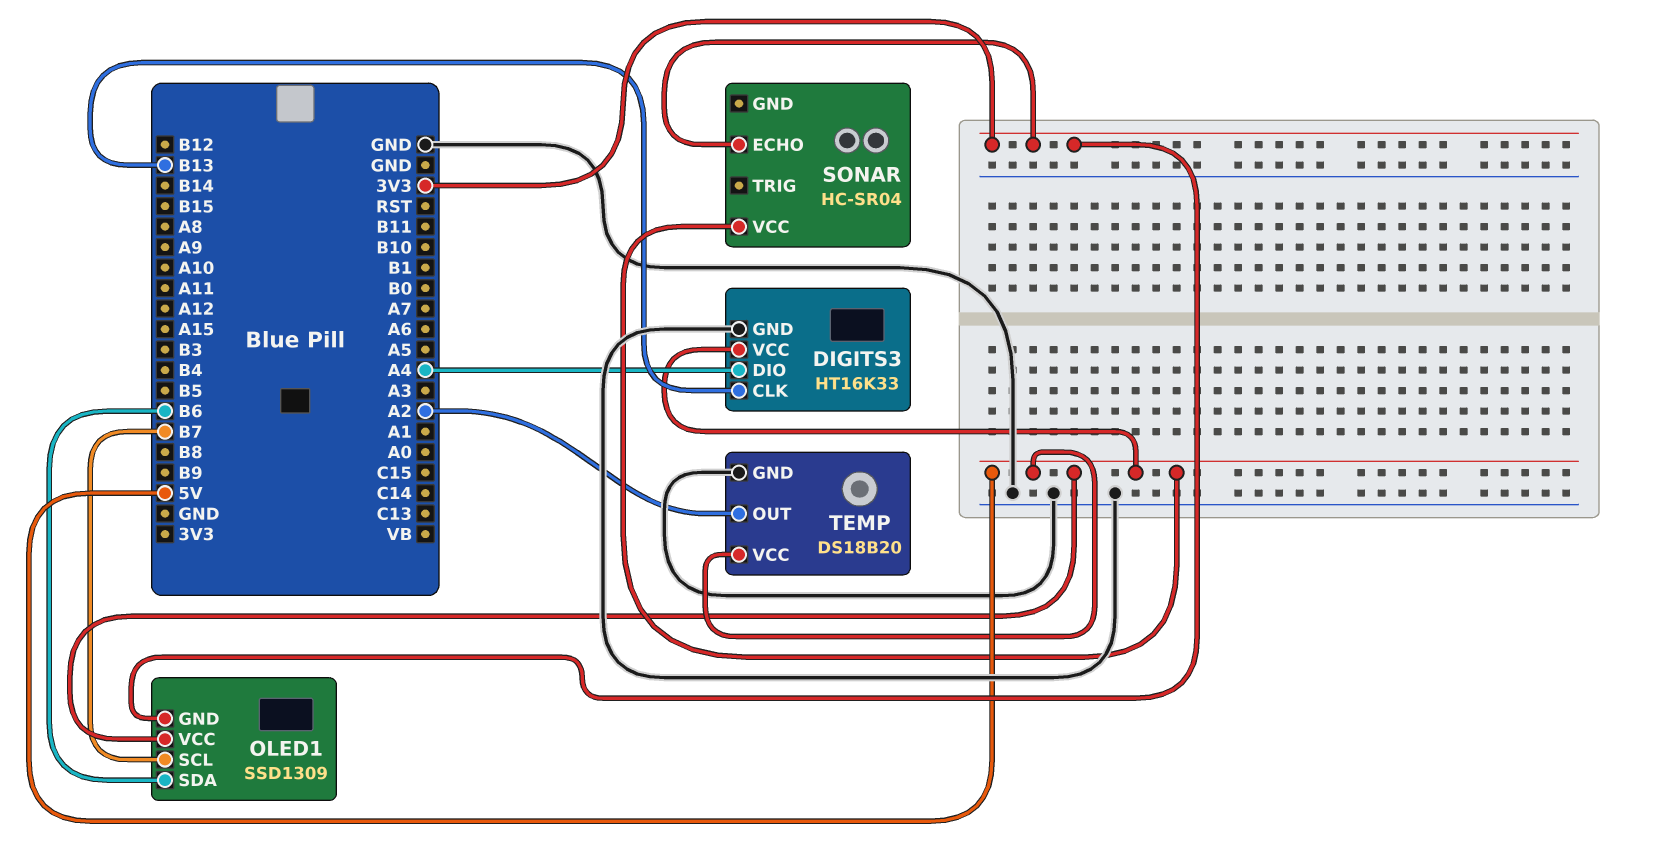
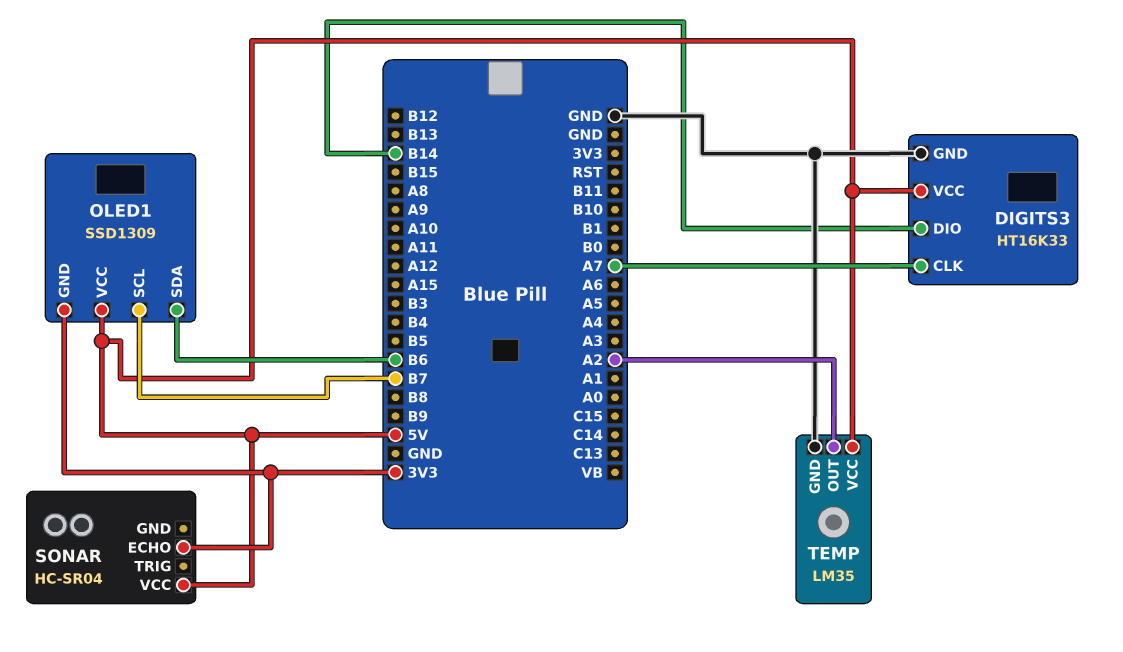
DIGITS3 pin CLK: B13 -> A7
DIGITS3 pin DIO: A4 -> B14
TEMP: DS18B20 -> LM35

